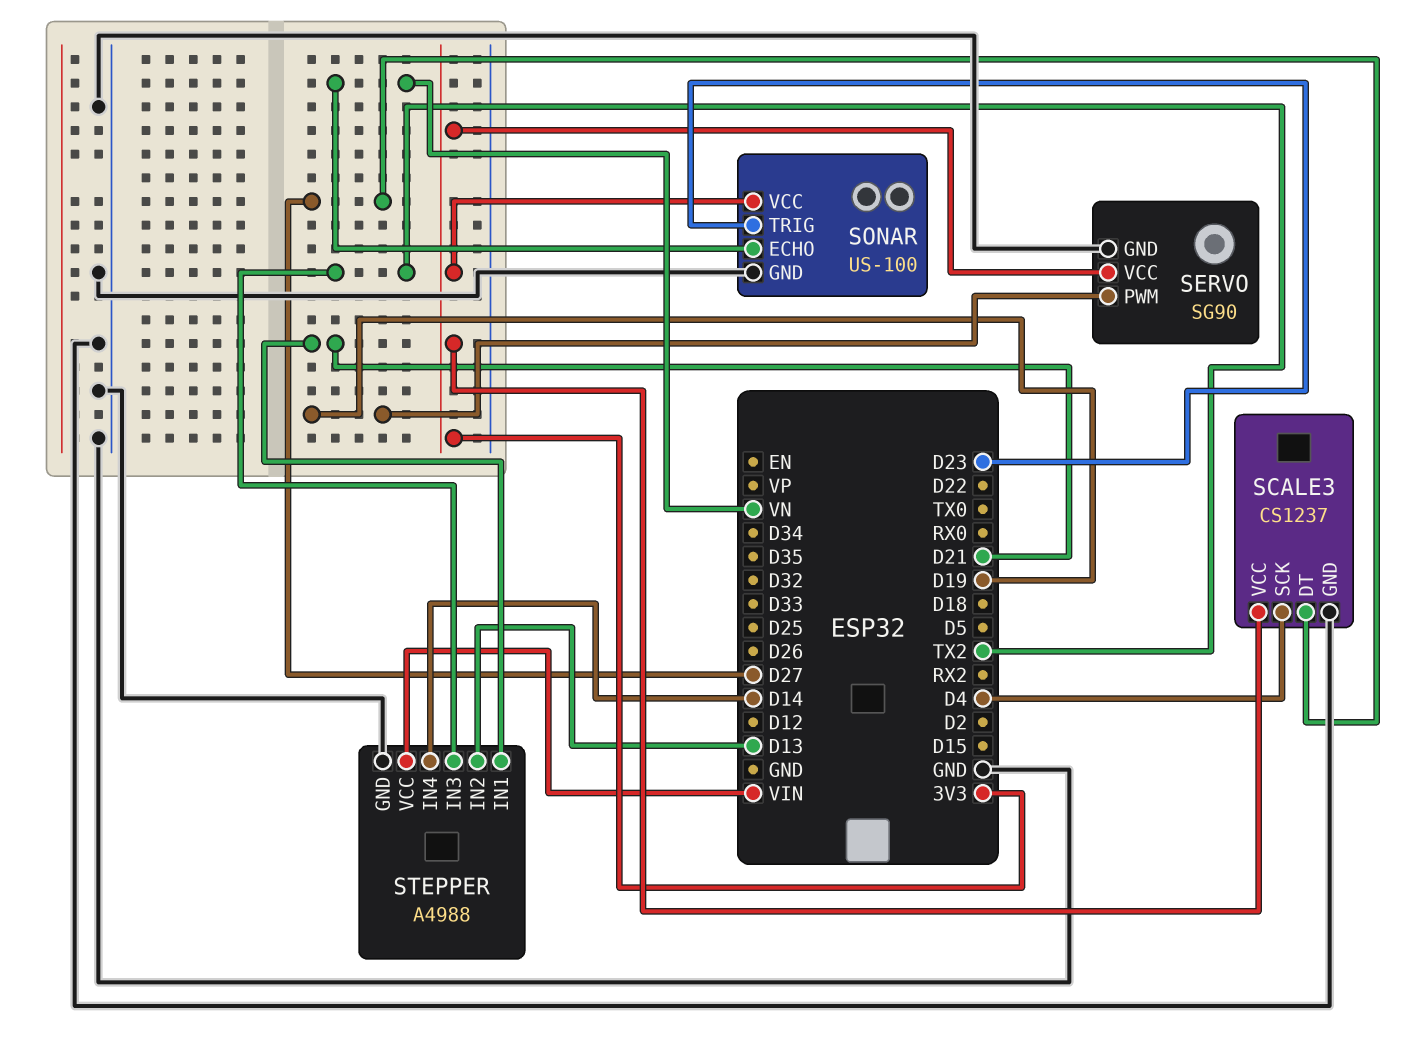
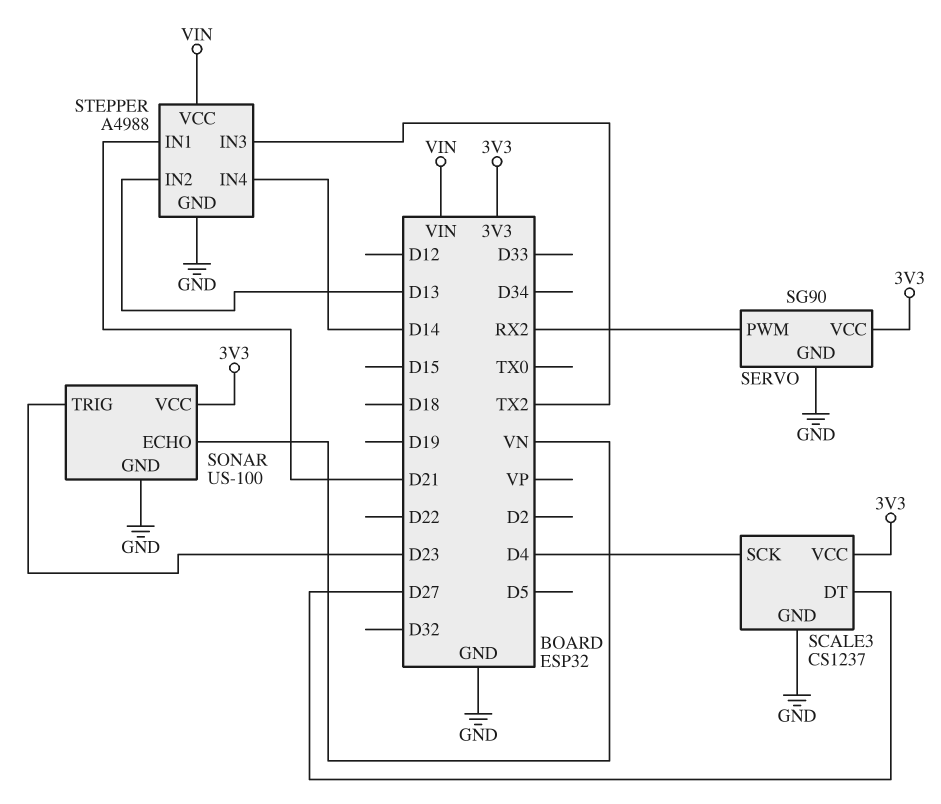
SERVO pin PWM: D19 -> RX2

